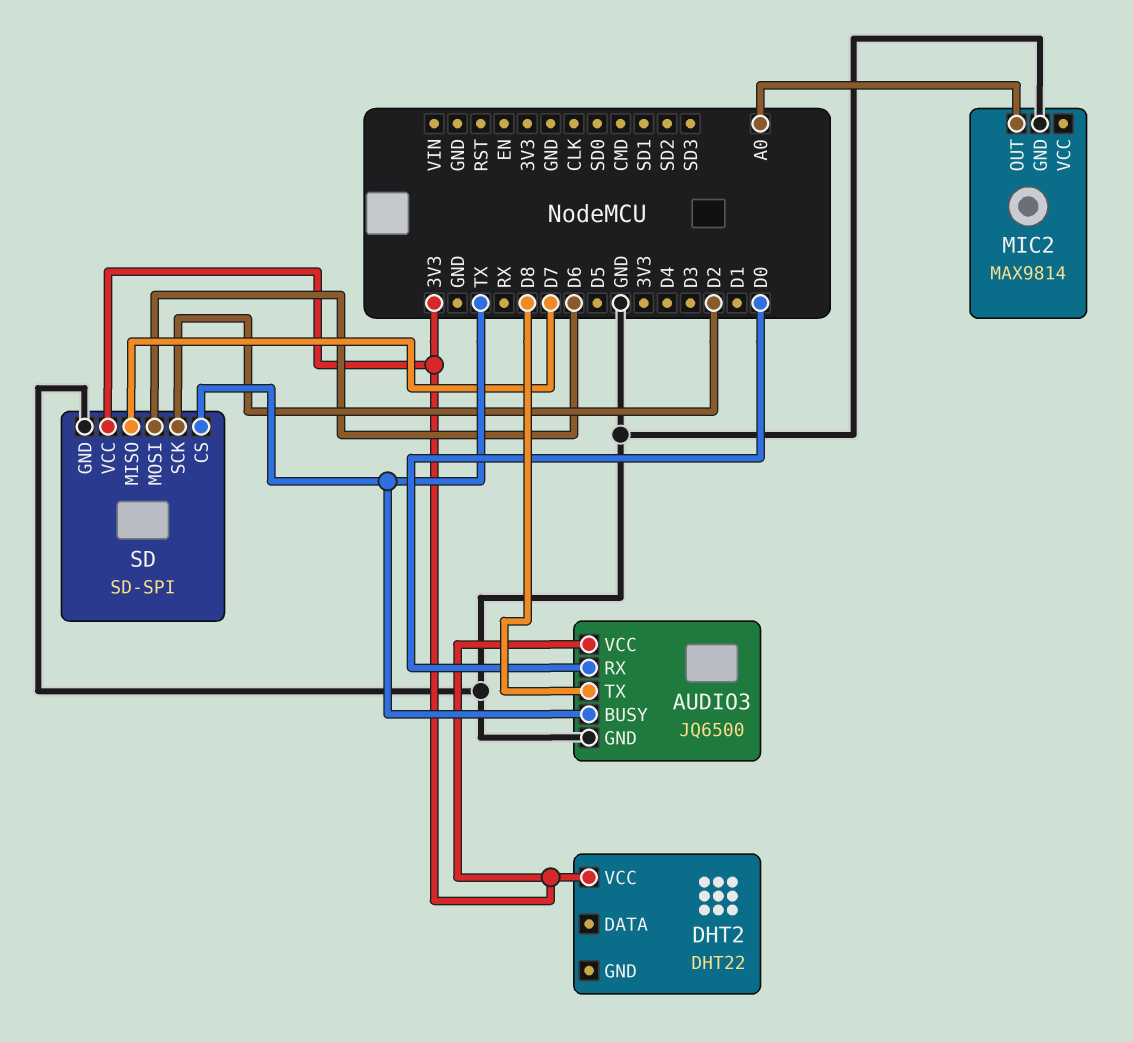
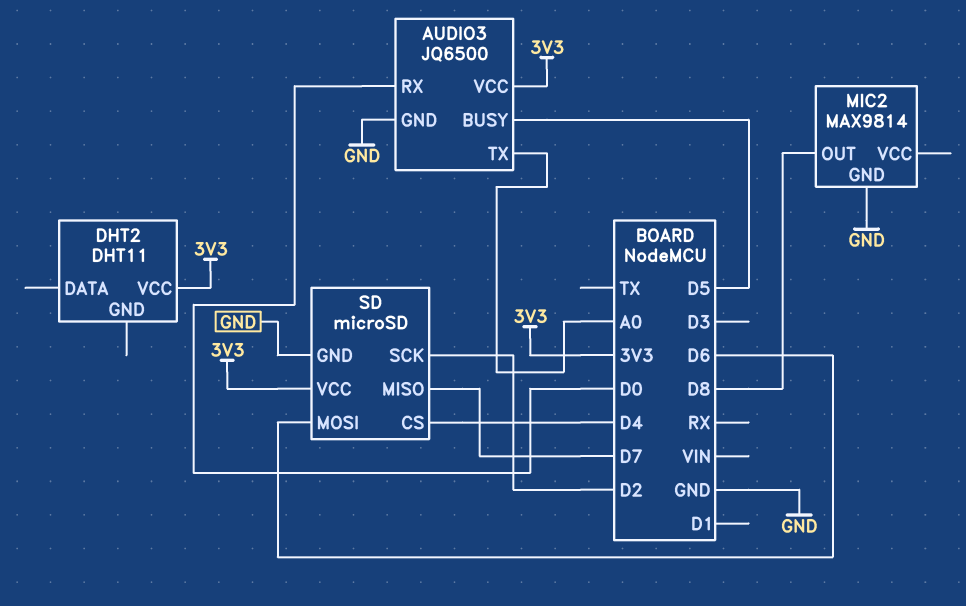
AUDIO3 pin BUSY: TX -> D5
AUDIO3 pin TX: D8 -> A0
DHT2: DHT22 -> DHT11
MIC2 pin OUT: A0 -> D8
SD: SD-SPI -> microSD
SD pin CS: TX -> D4

